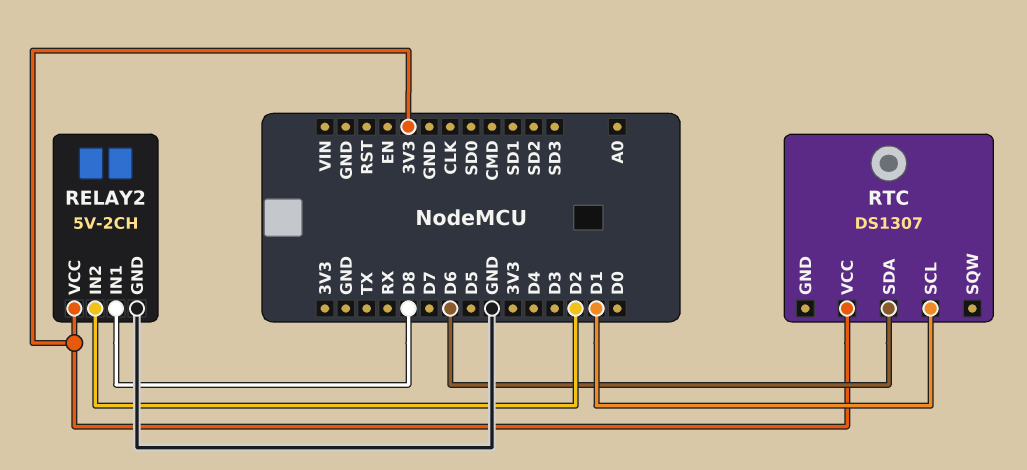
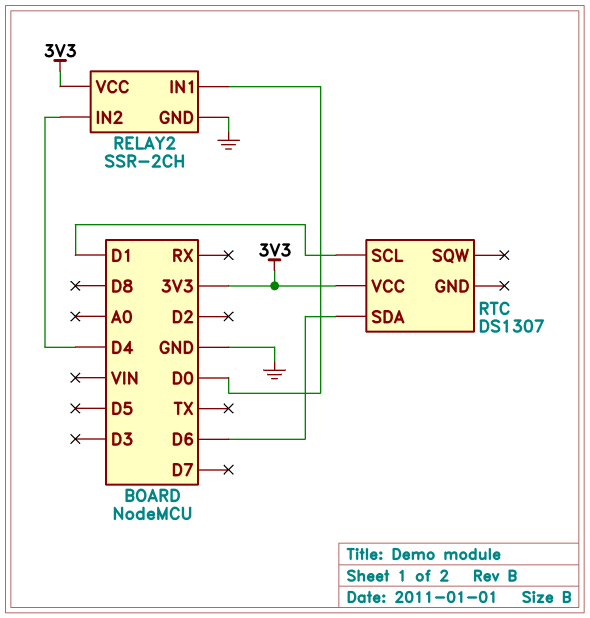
RELAY2: 5V-2CH -> SSR-2CH
RELAY2 pin IN1: D8 -> D0
RELAY2 pin IN2: D2 -> D4

